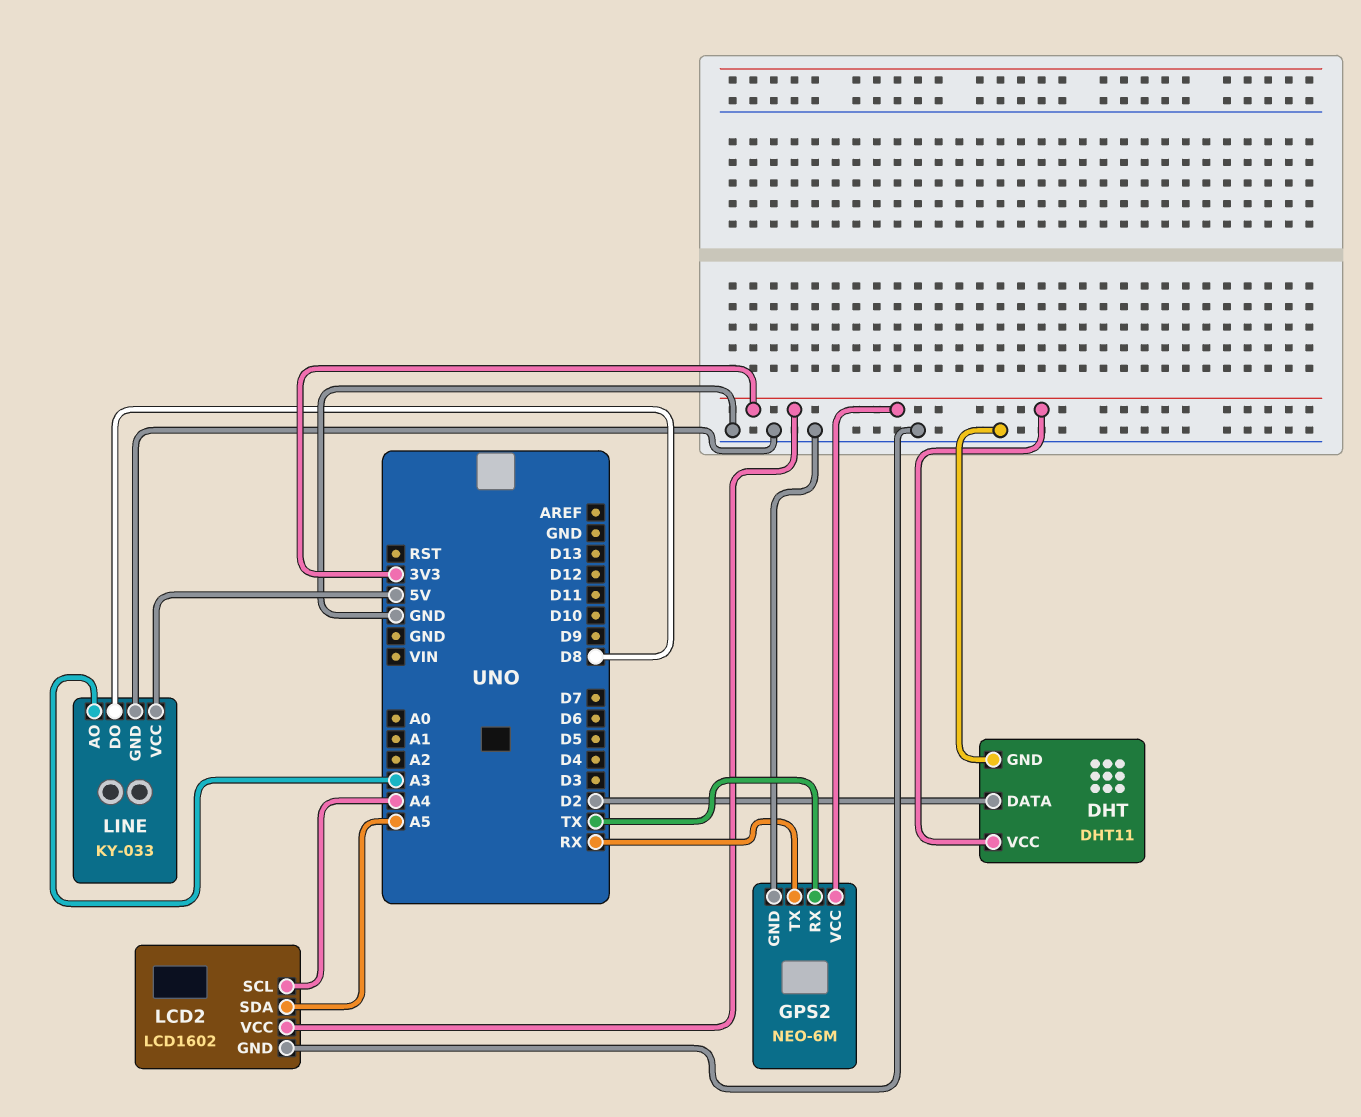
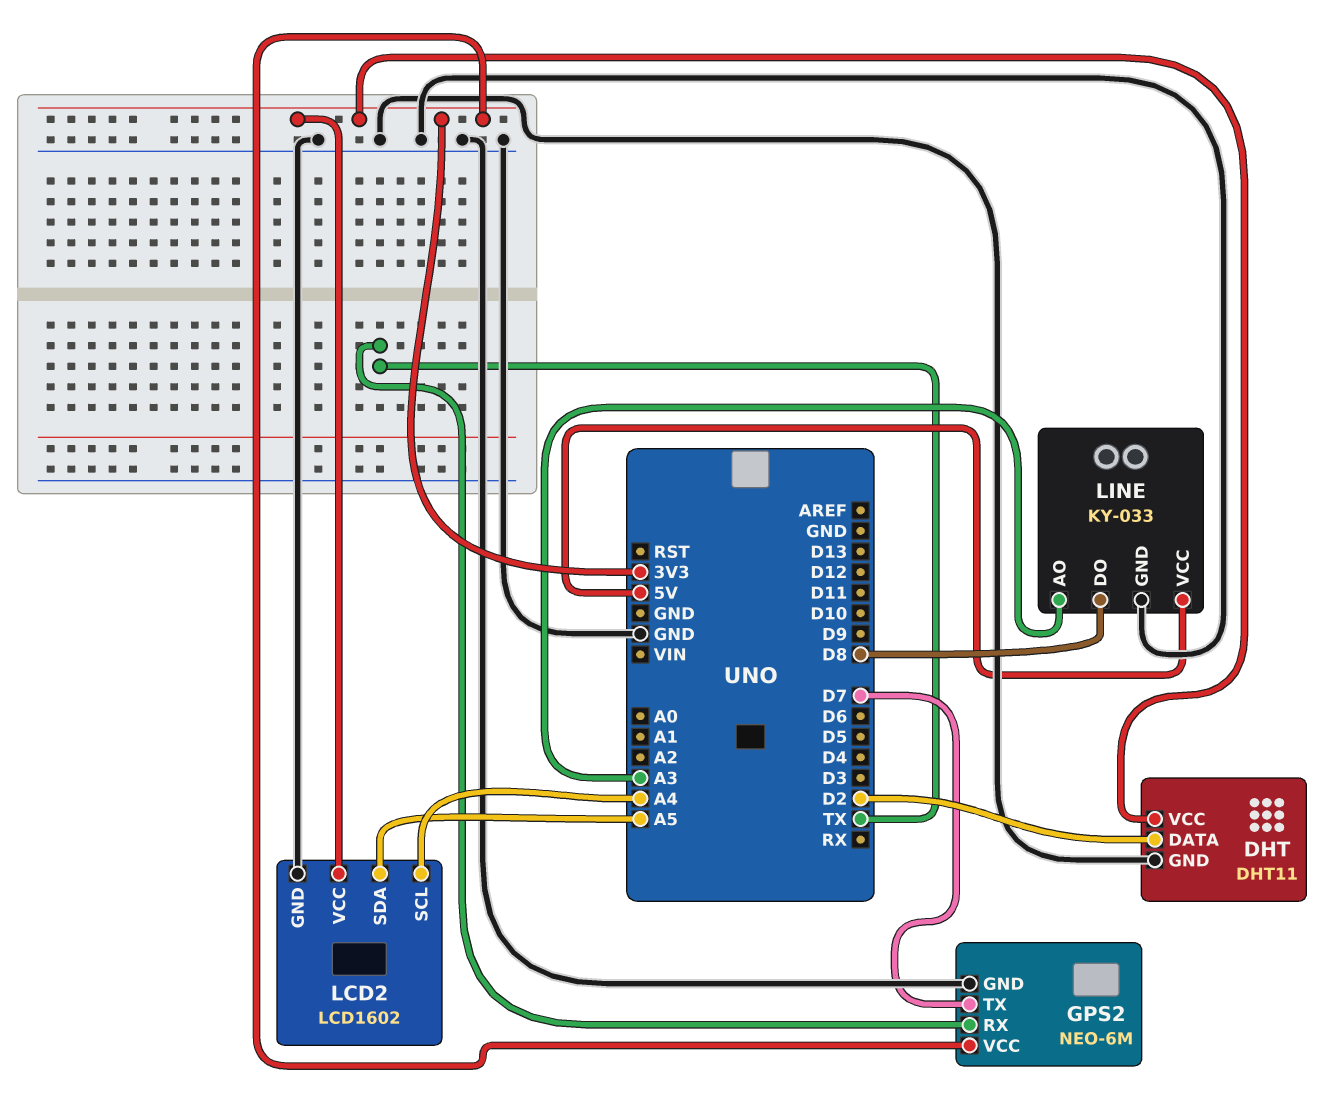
GPS2 pin TX: RX -> D7

